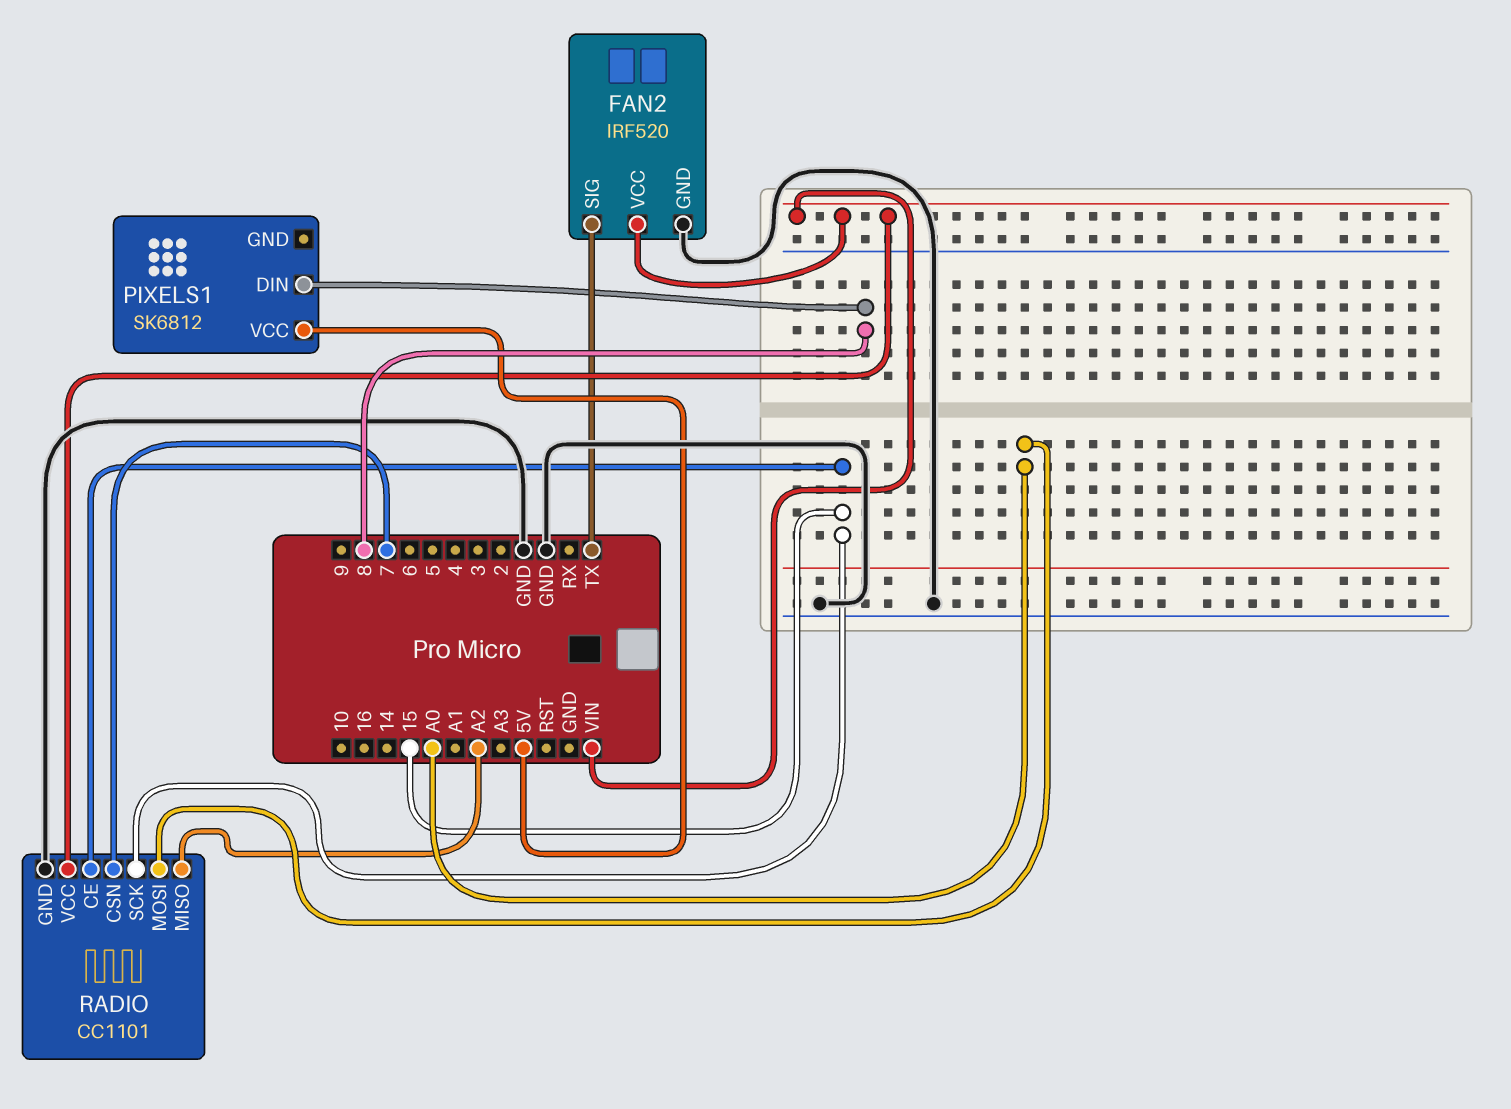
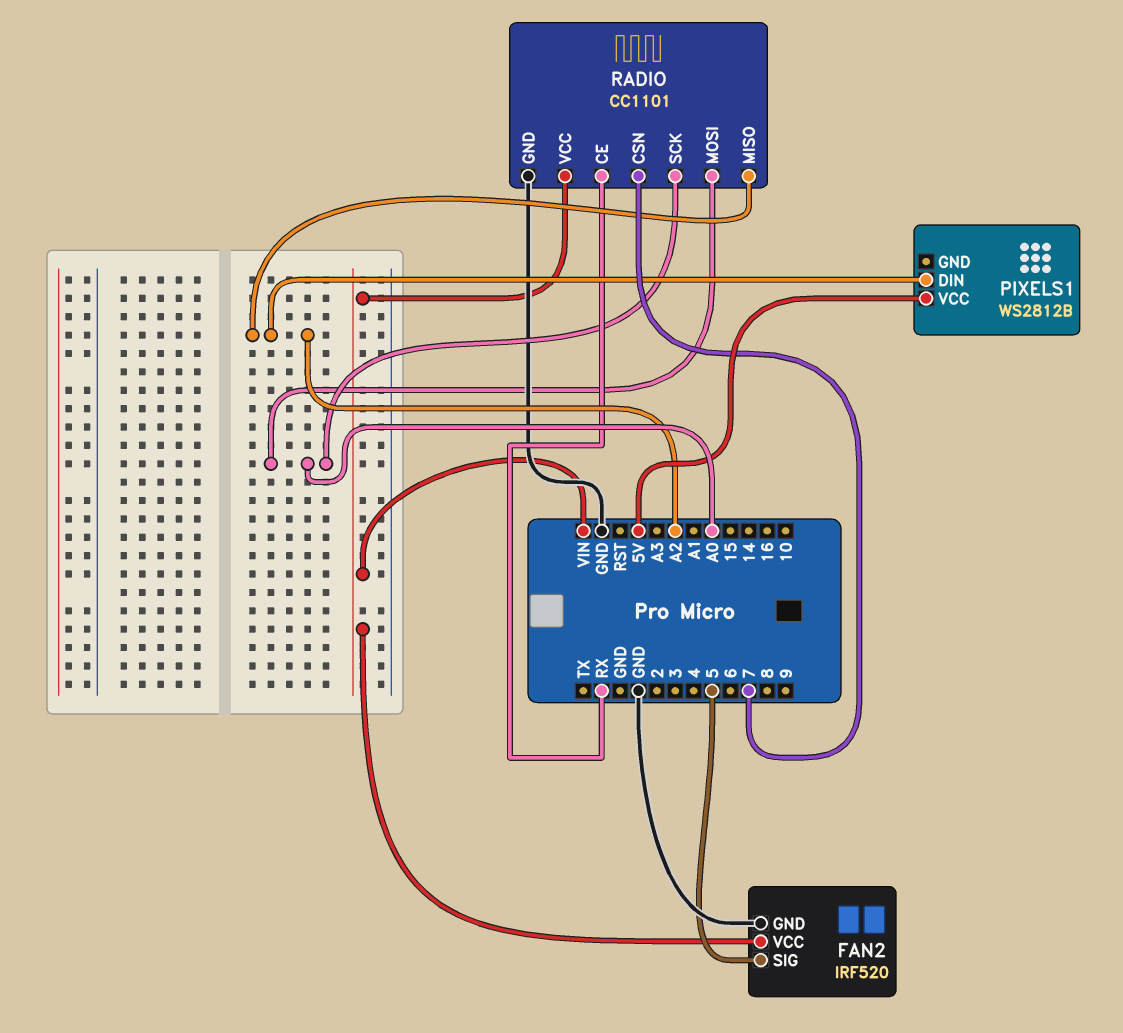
FAN2 pin SIG: TX -> 5
PIXELS1: SK6812 -> WS2812B
PIXELS1 pin DIN: 8 -> A2
RADIO pin CE: 15 -> RX
RADIO pin SCK: 15 -> A0

